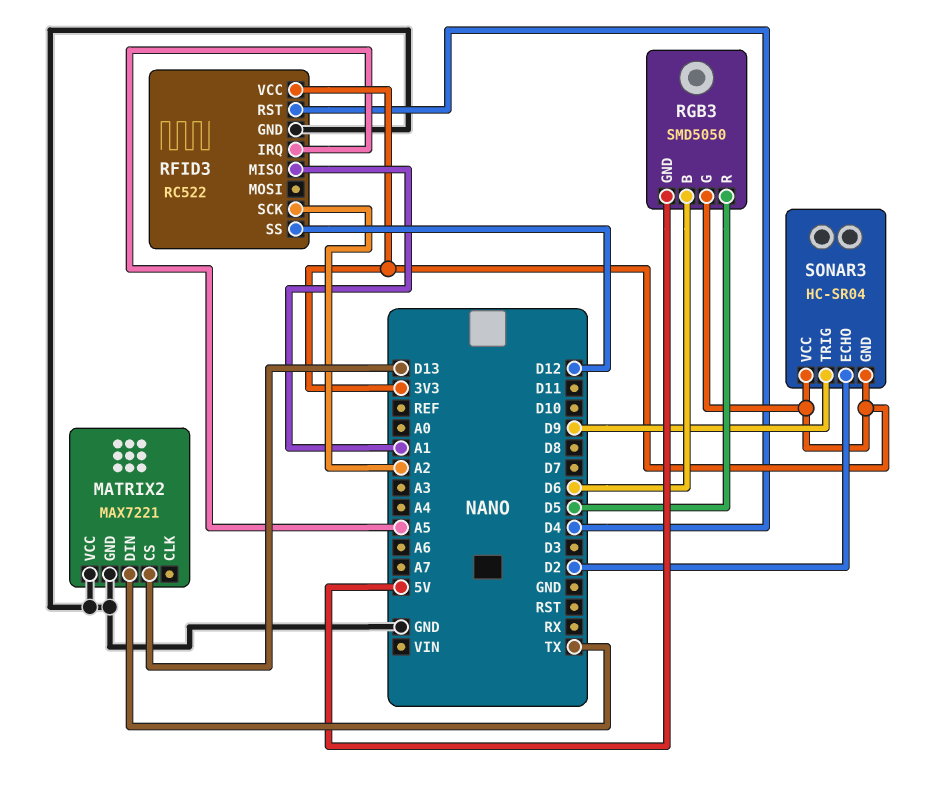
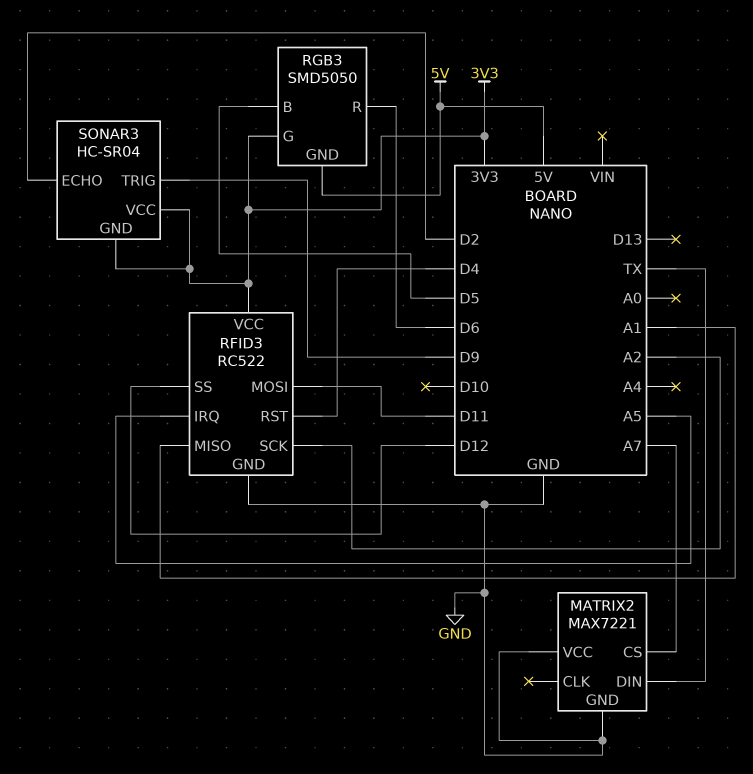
MATRIX2 pin CS: D13 -> A7
RFID3 pin MOSI: none -> D11
RGB3 pin B: D6 -> D5
RGB3 pin R: D5 -> D6

